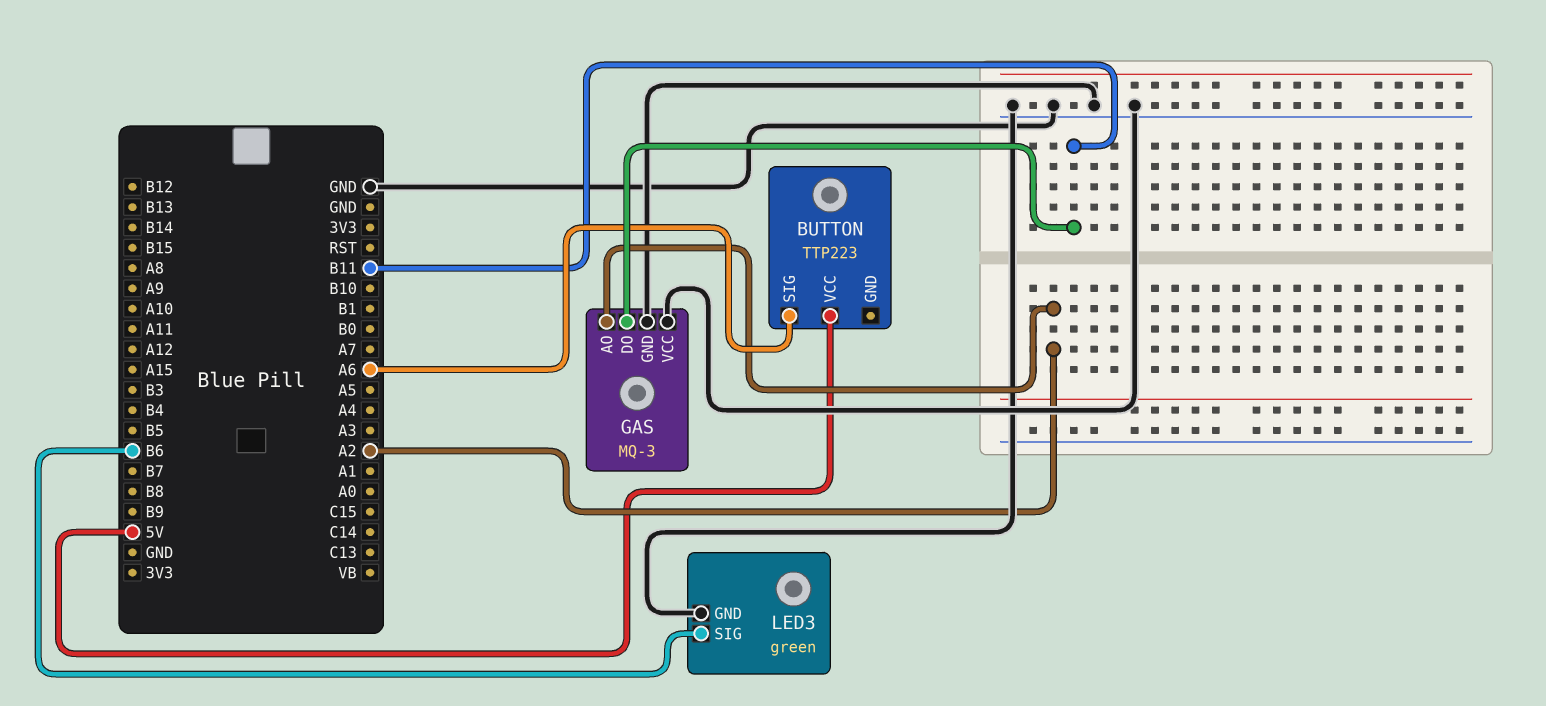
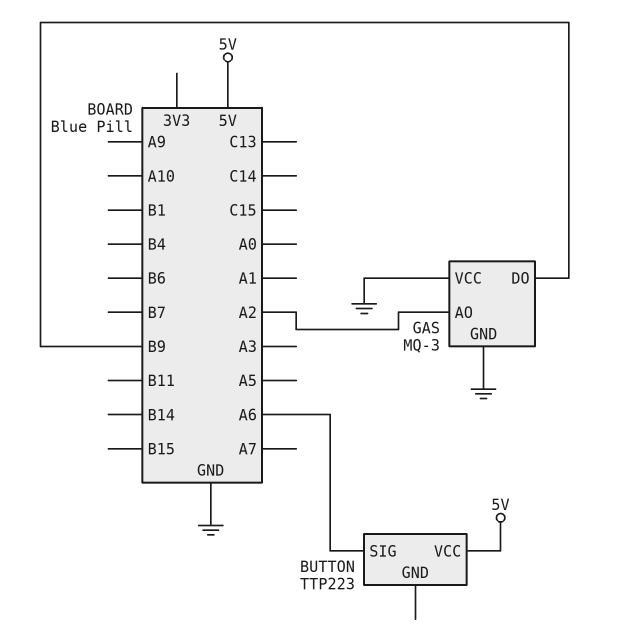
GAS pin DO: B11 -> B9
LED3: green -> none
LED3 pin GND: GND -> none
LED3 pin SIG: B6 -> none

